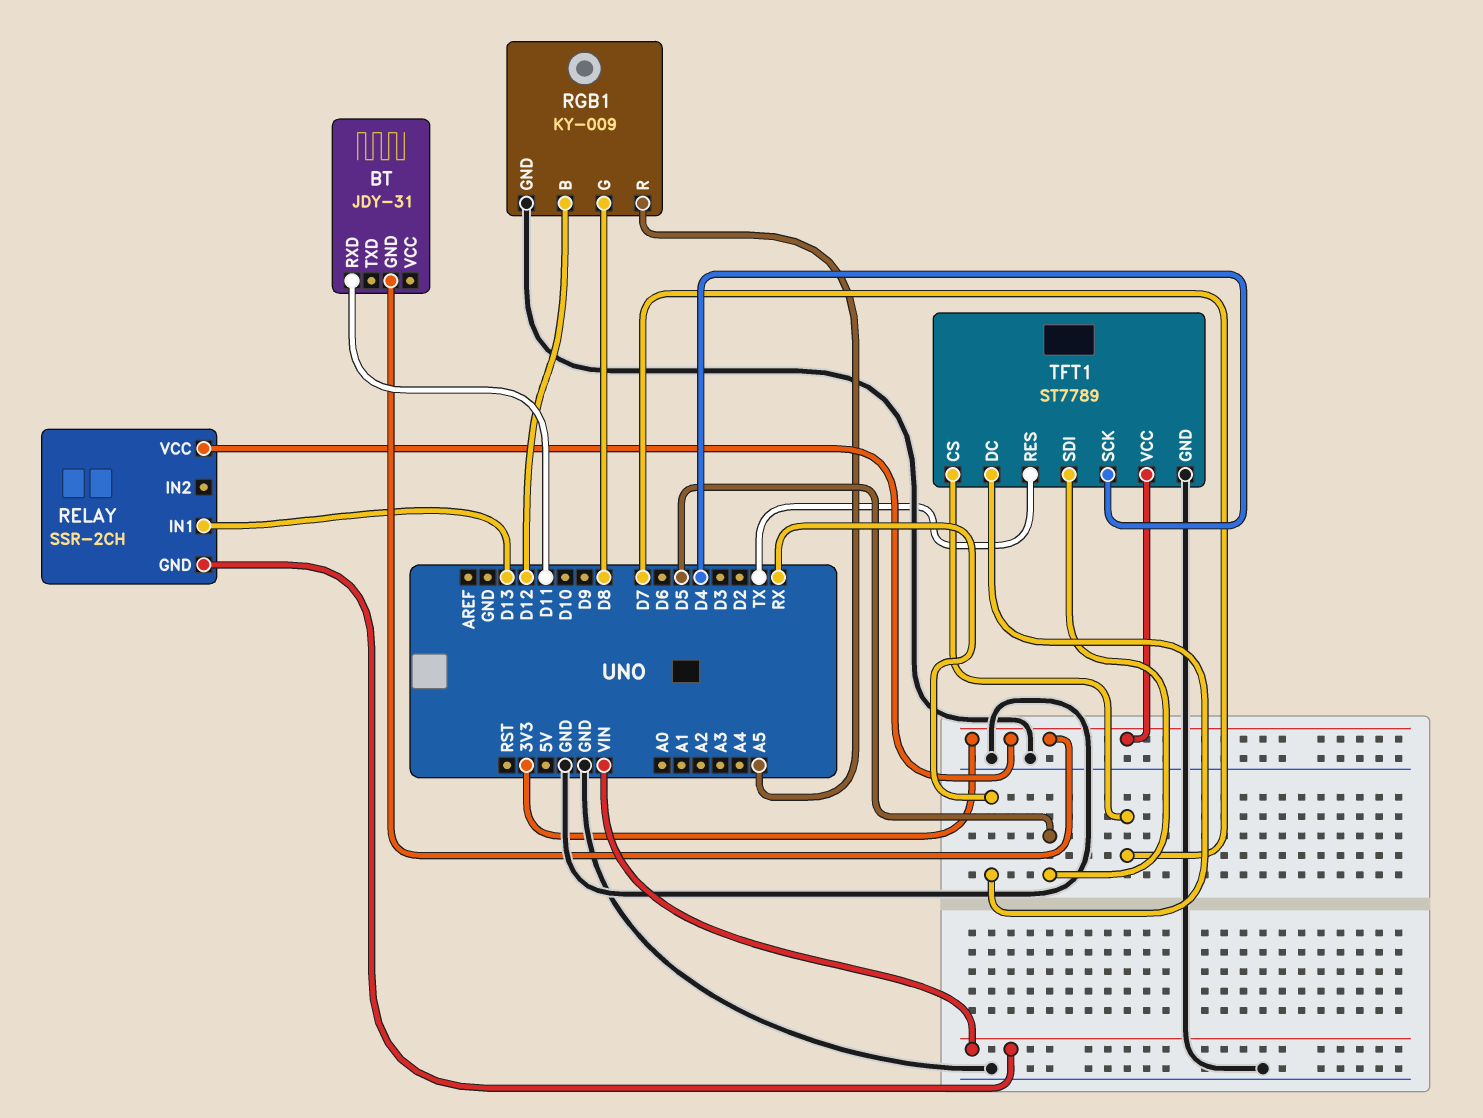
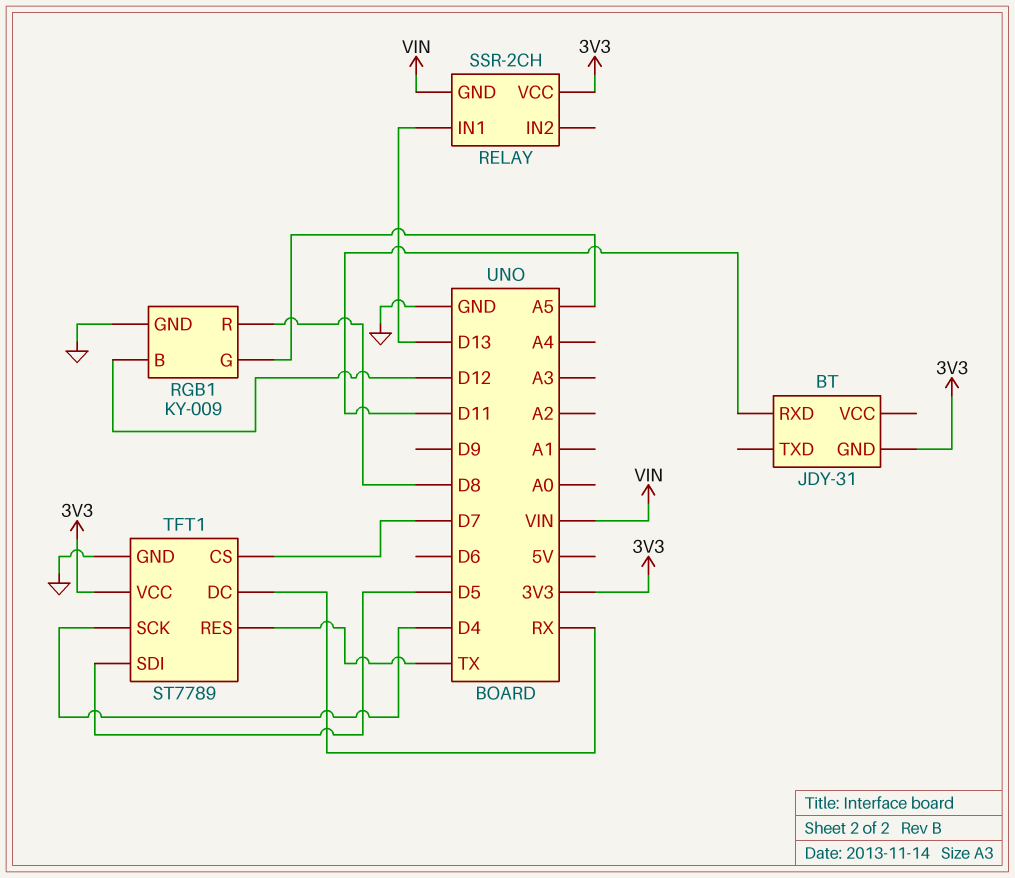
RGB1 pin G: D8 -> A5
RGB1 pin R: A5 -> D8

